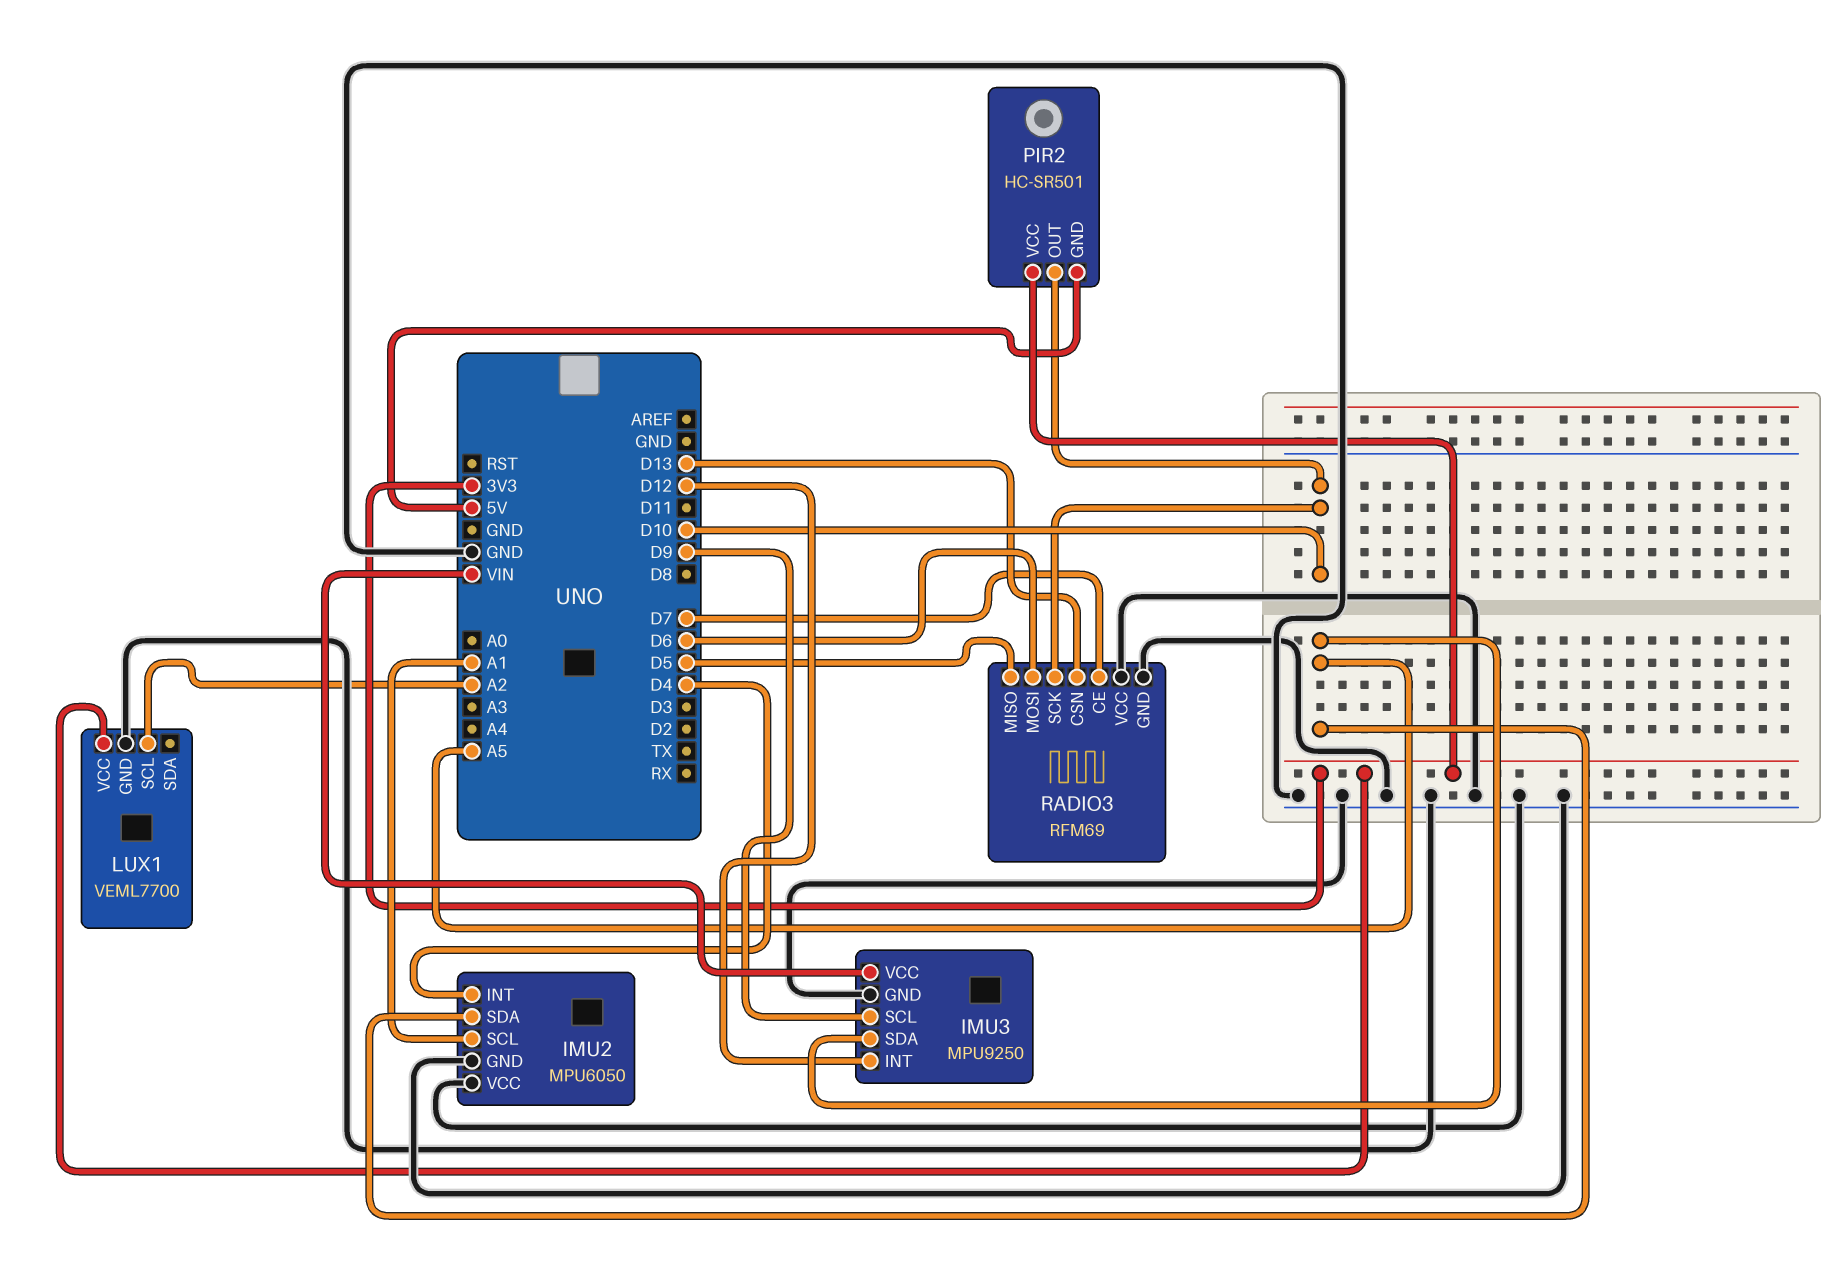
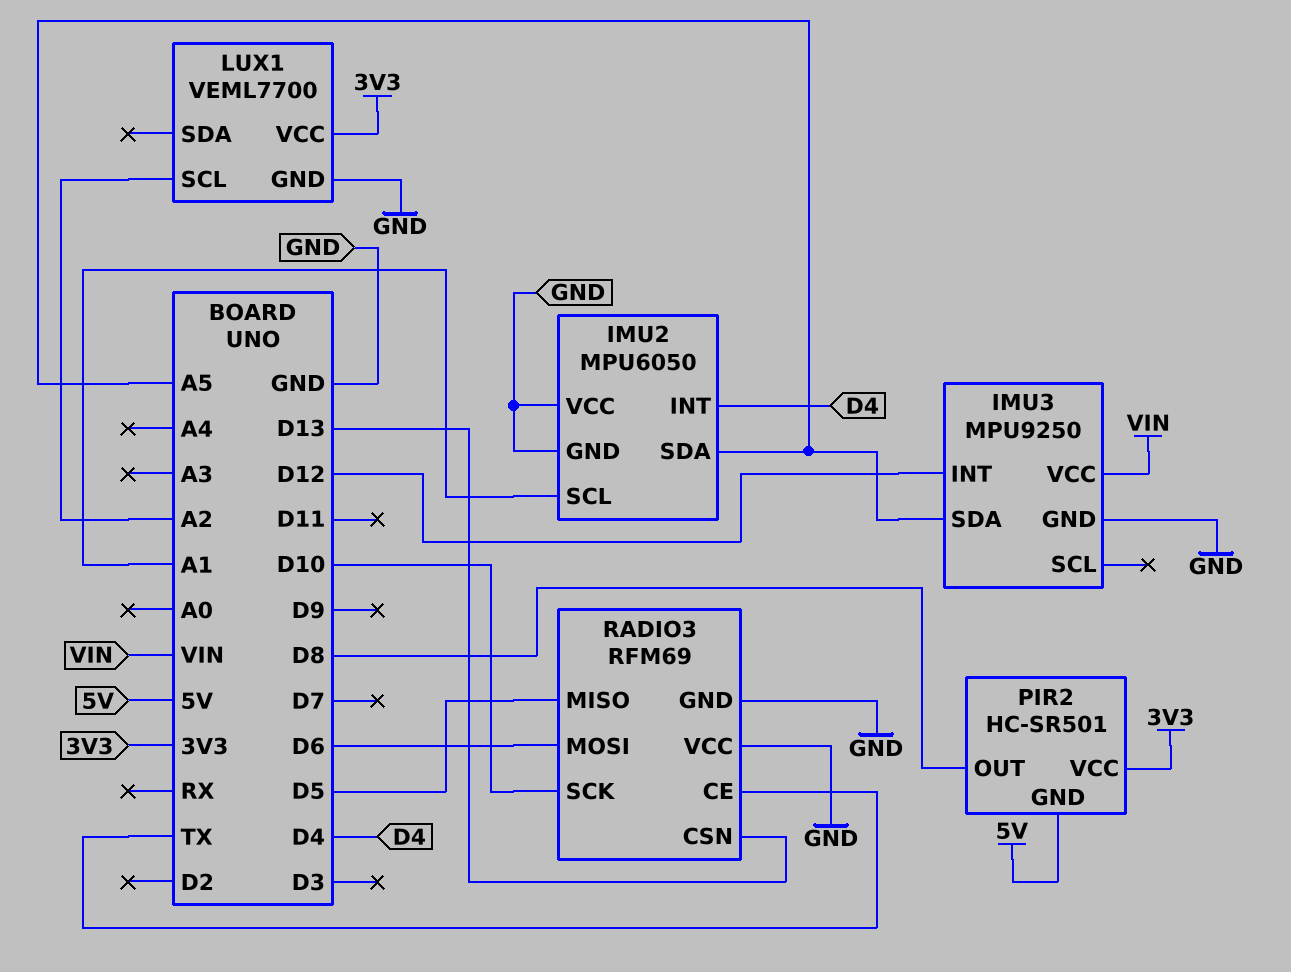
IMU3 pin SCL: D9 -> none
PIR2 pin OUT: D10 -> D8
RADIO3 pin CE: D7 -> TX

